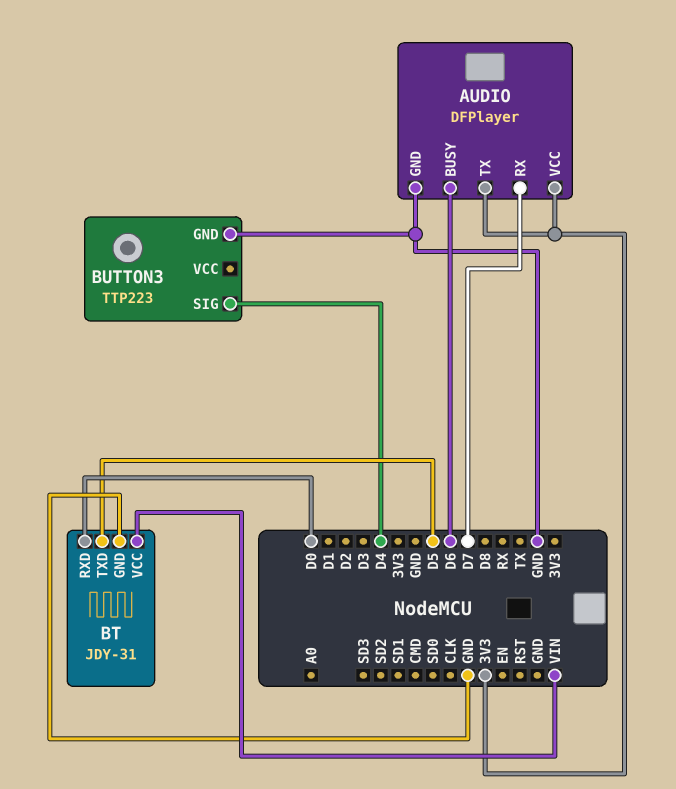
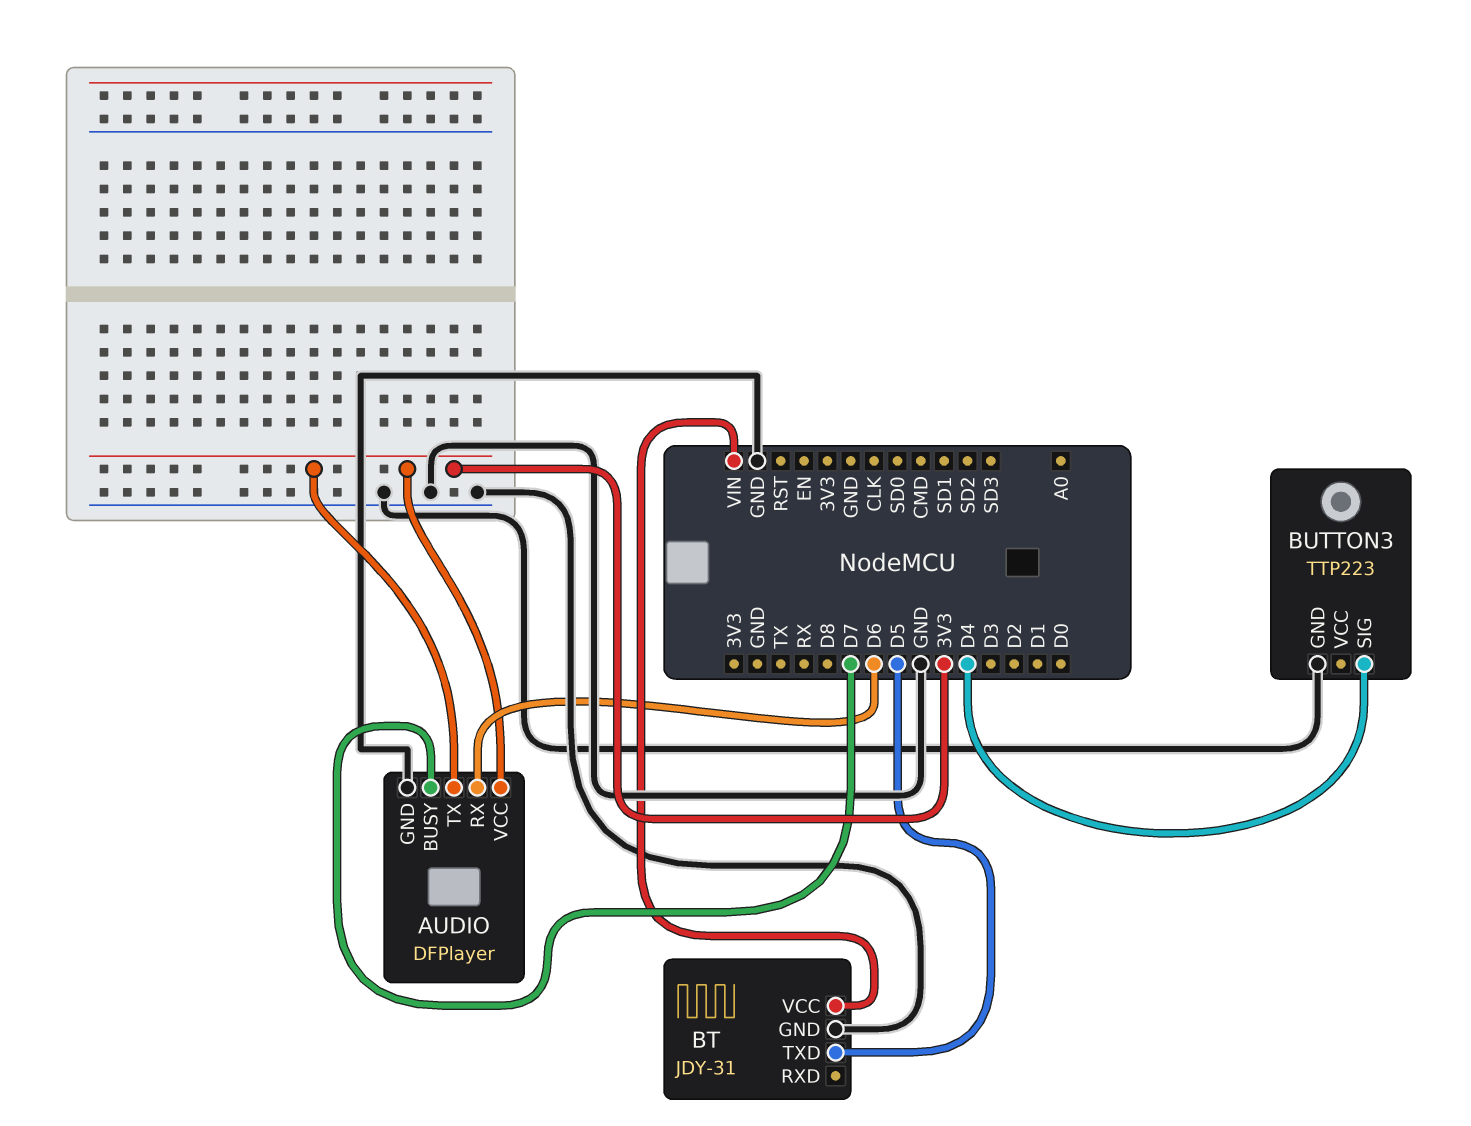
AUDIO pin BUSY: D6 -> D7
AUDIO pin RX: D7 -> D6
BT pin RXD: D0 -> none

